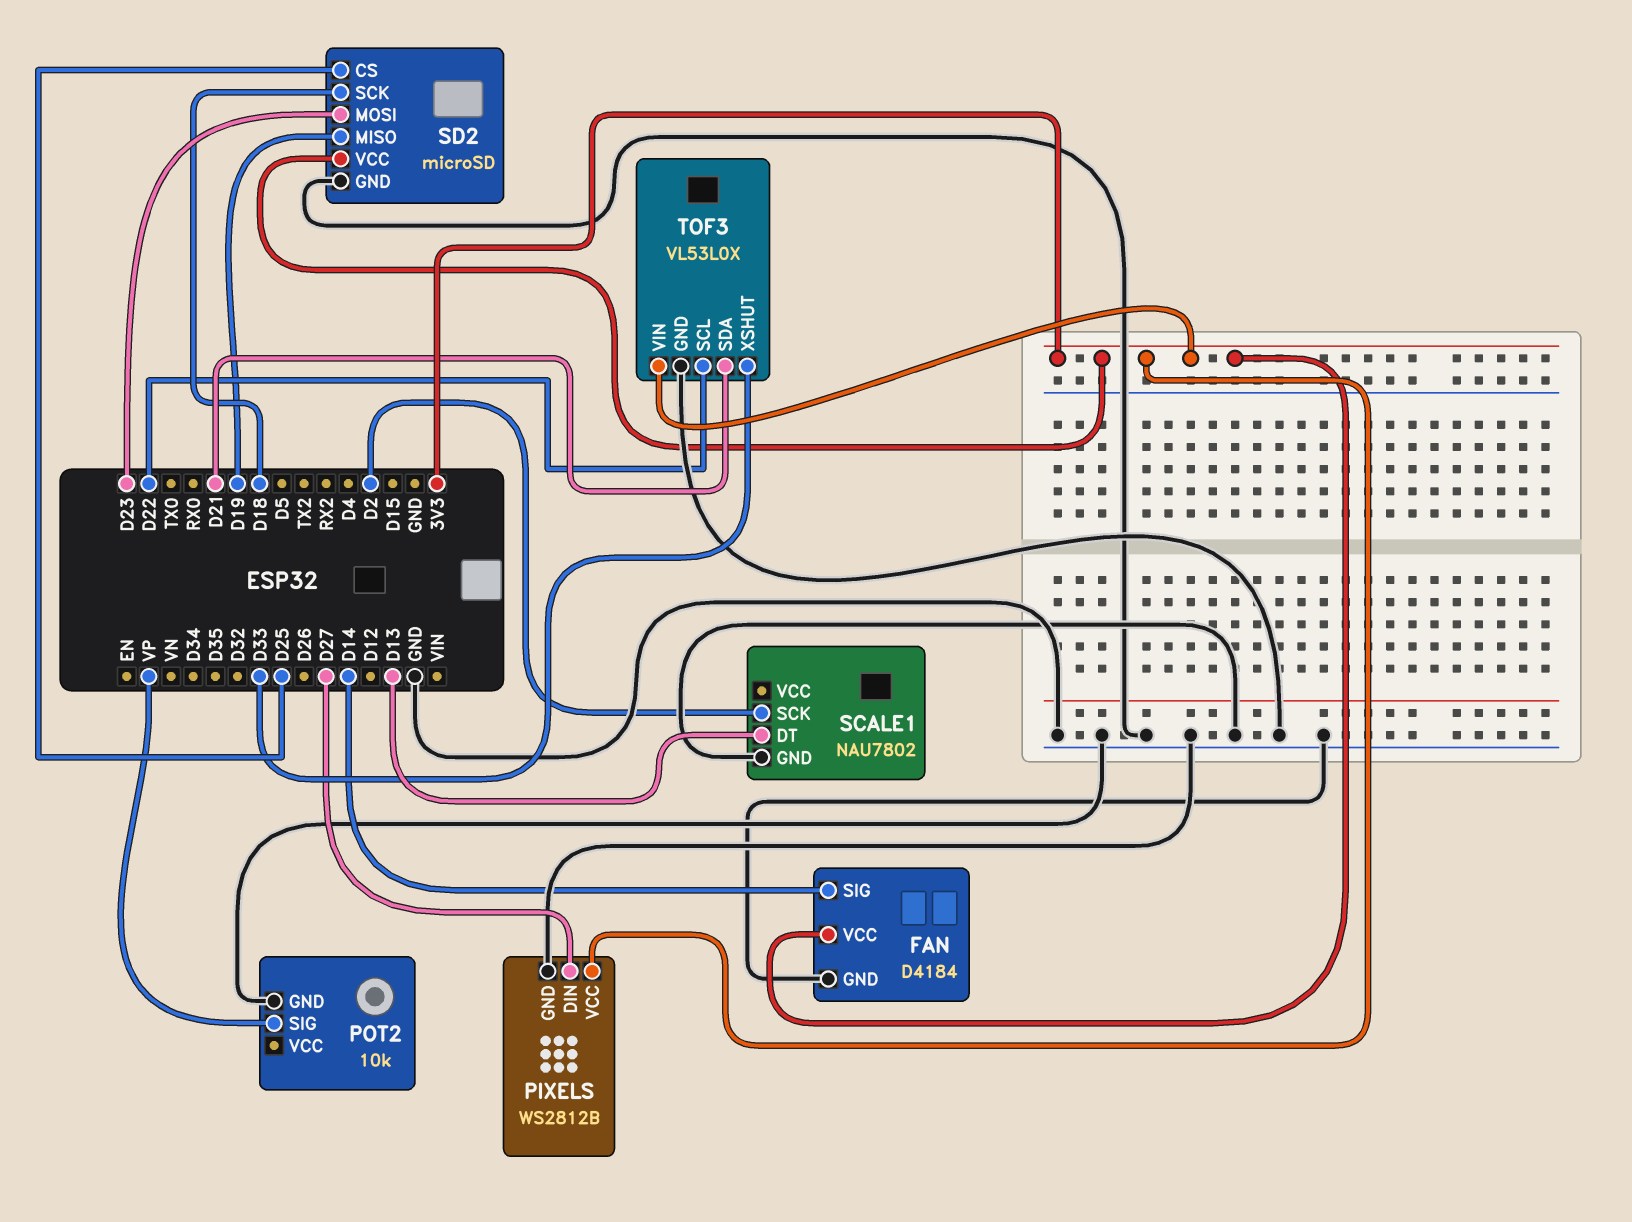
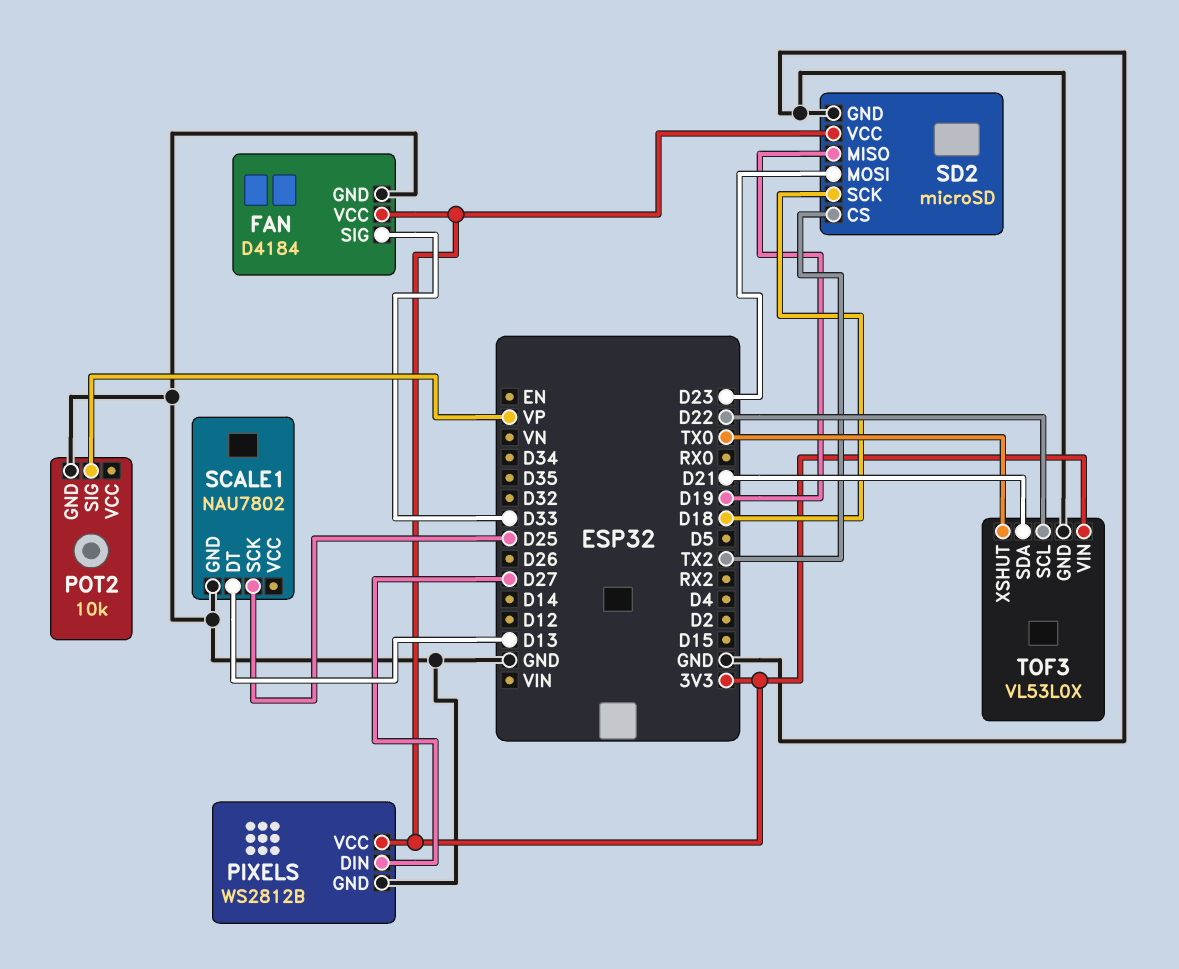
FAN pin SIG: D14 -> D33
SCALE1 pin SCK: D2 -> D25
SD2 pin CS: D25 -> TX2
TOF3 pin XSHUT: D33 -> TX0

